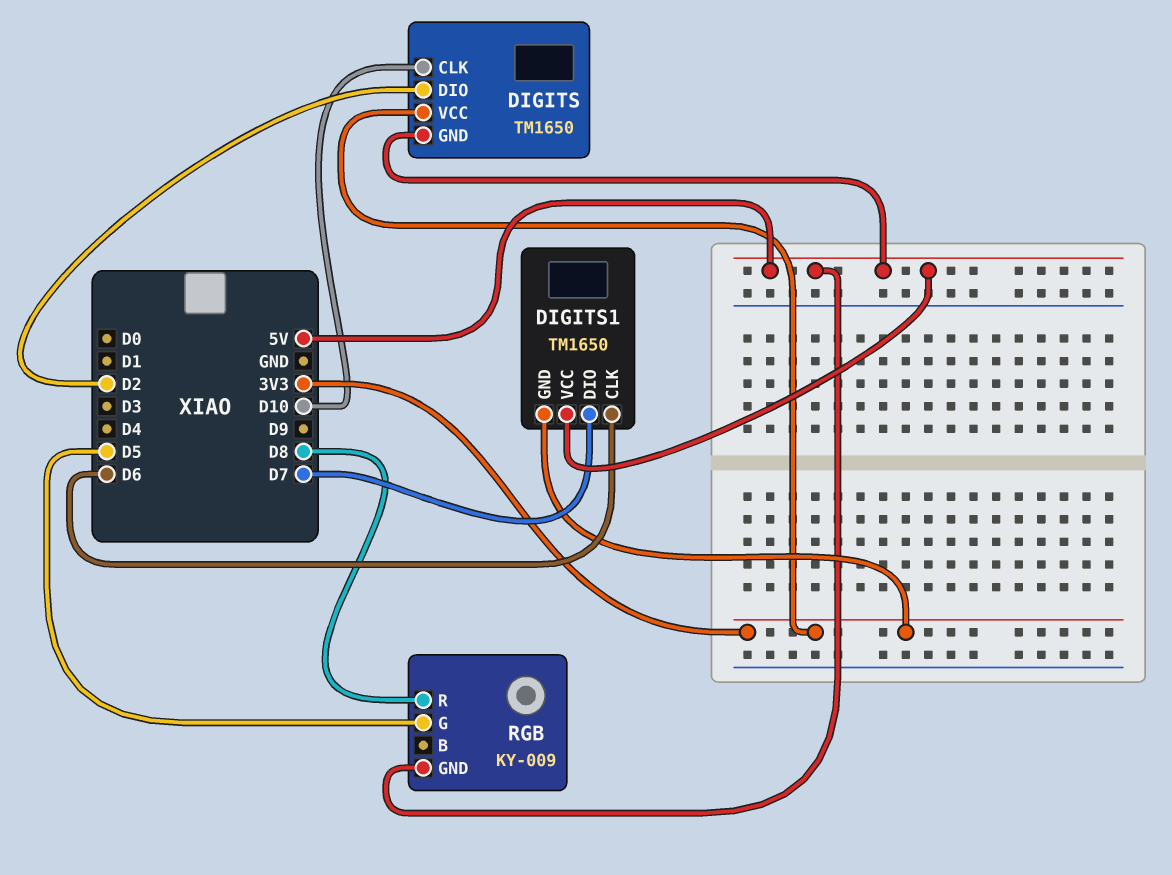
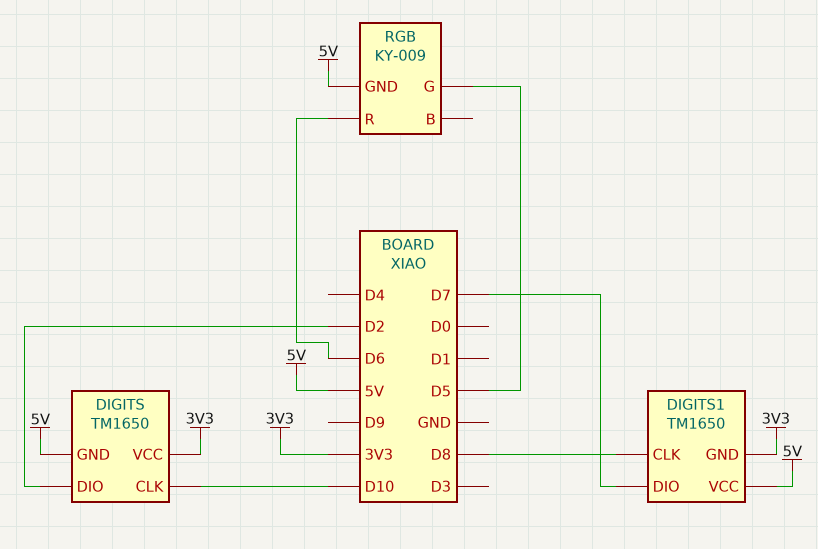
DIGITS1 pin CLK: D6 -> D8
RGB pin R: D8 -> D6

